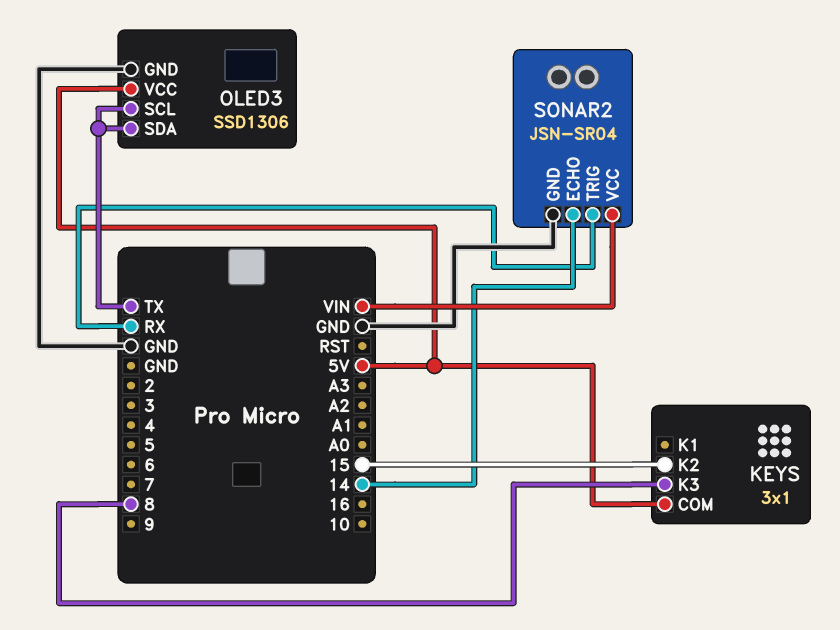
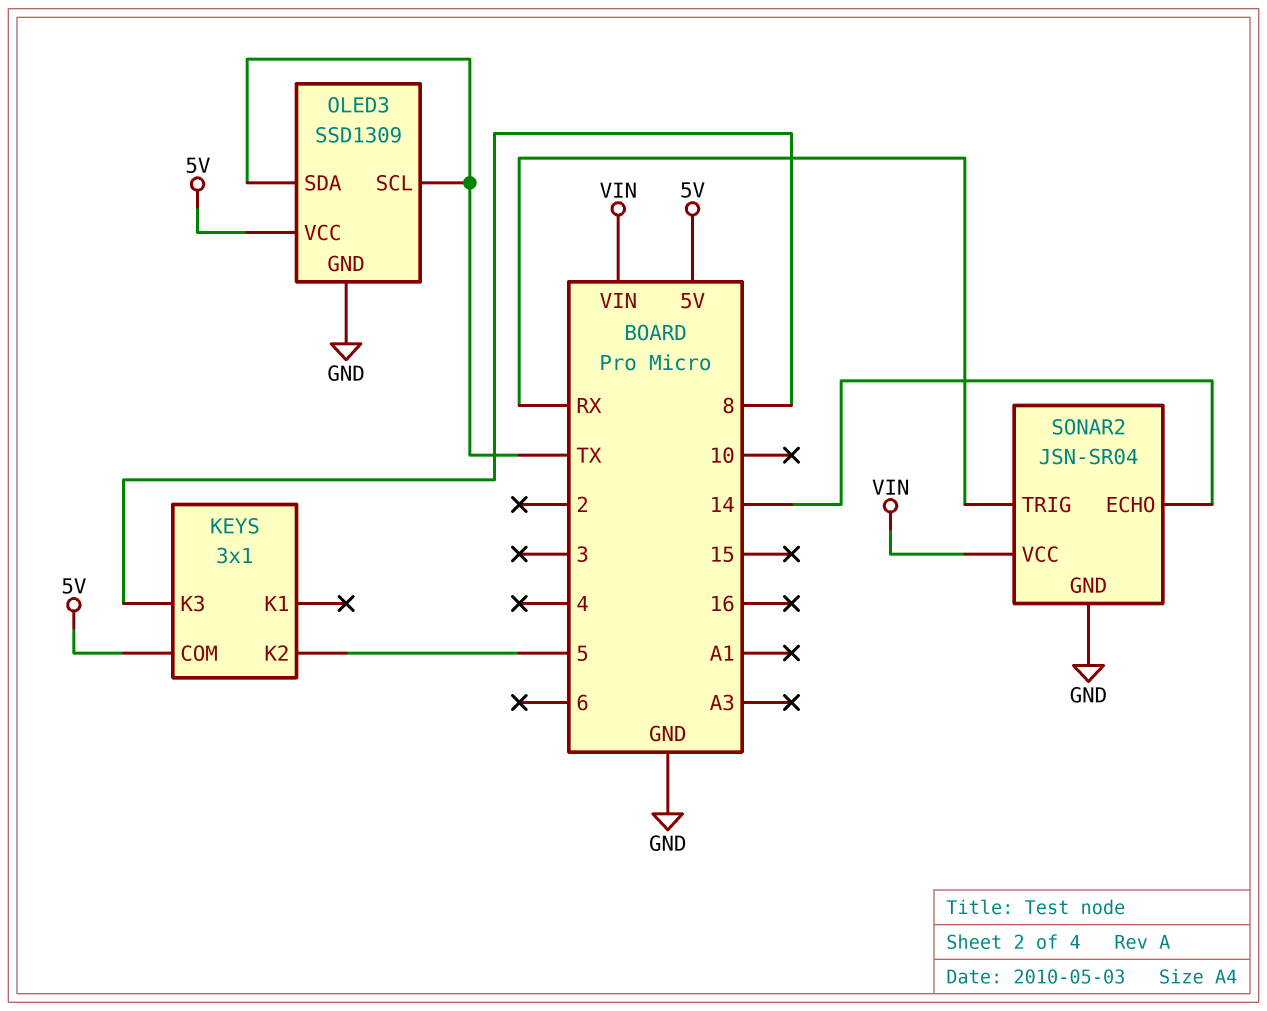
KEYS pin K2: 15 -> 5
OLED3: SSD1306 -> SSD1309

